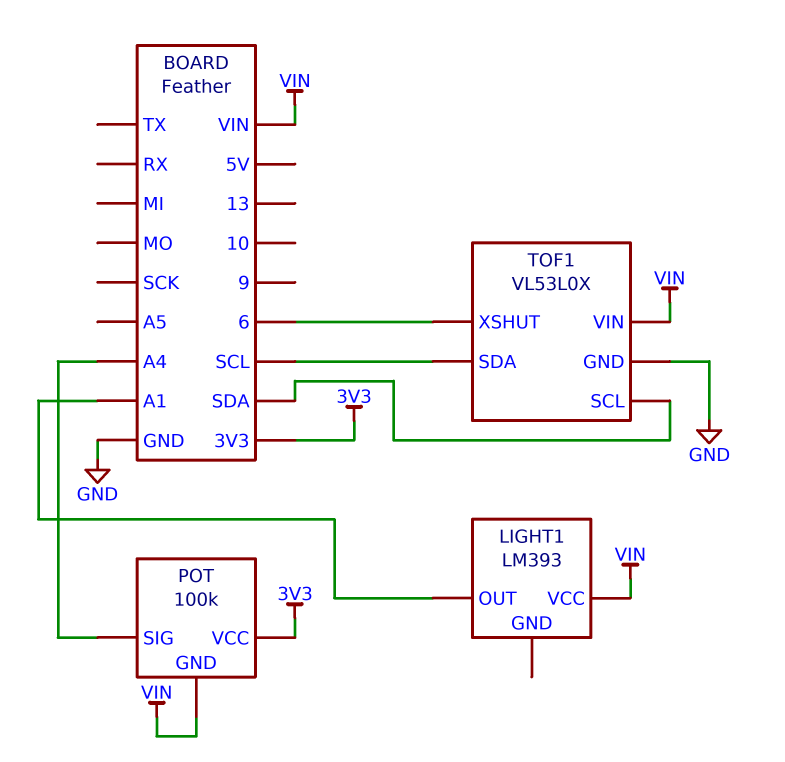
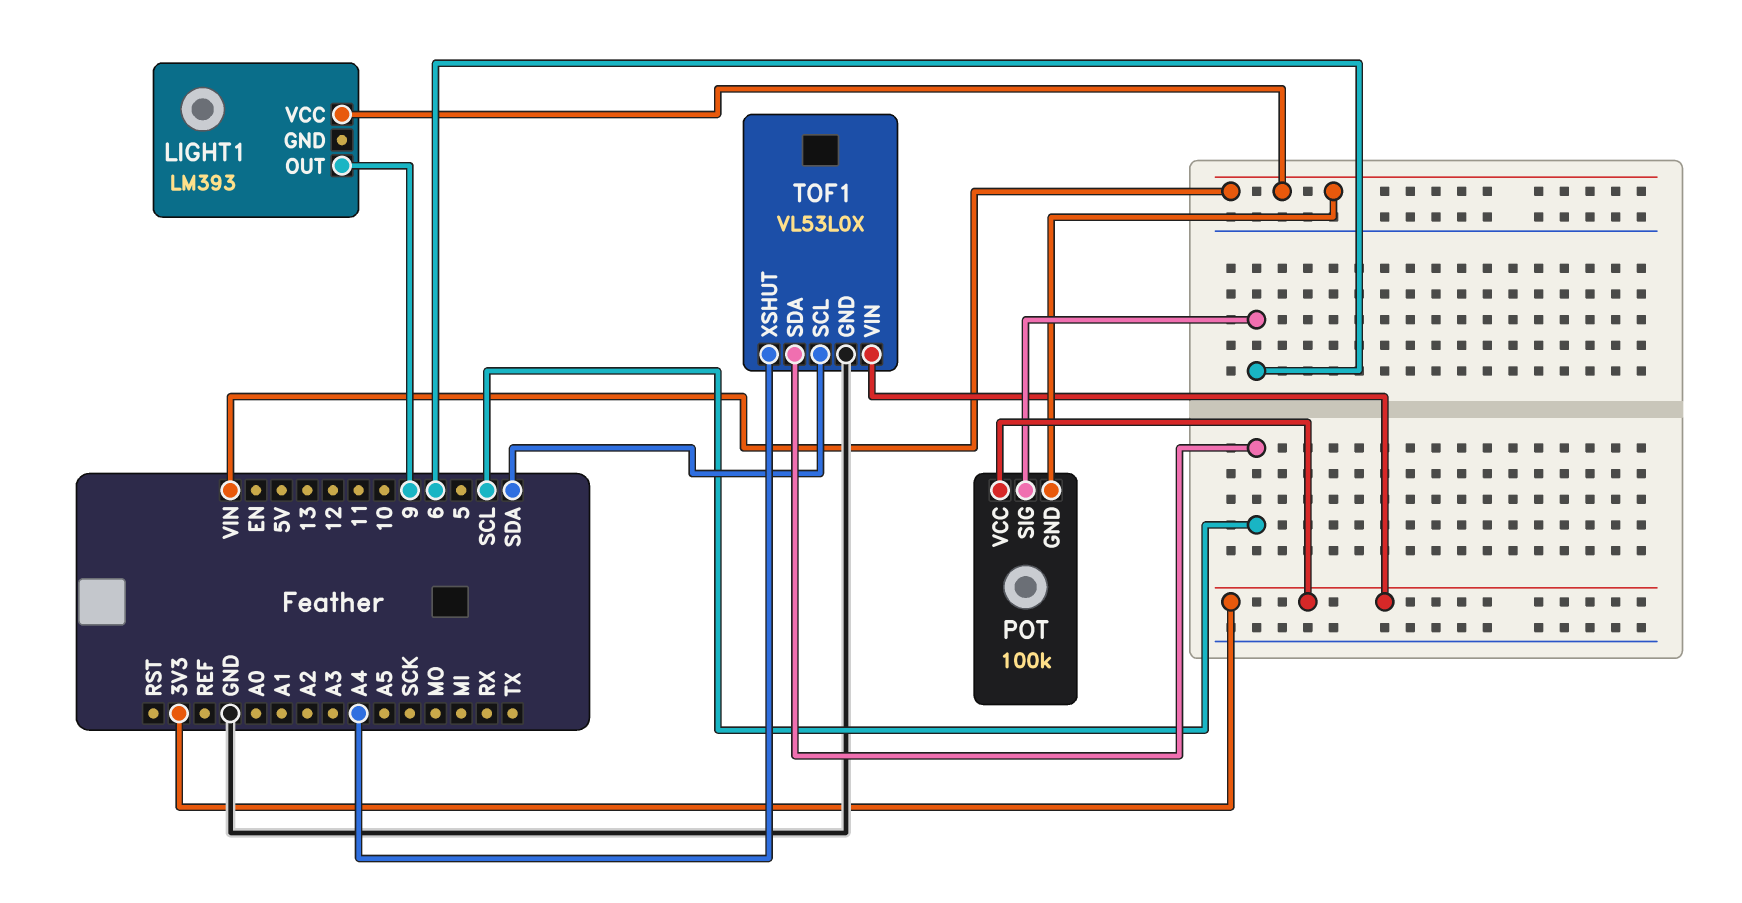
LIGHT1 pin OUT: A1 -> 9
POT pin SIG: A4 -> 6
TOF1 pin VIN: VIN -> 3V3
TOF1 pin XSHUT: 6 -> A4

